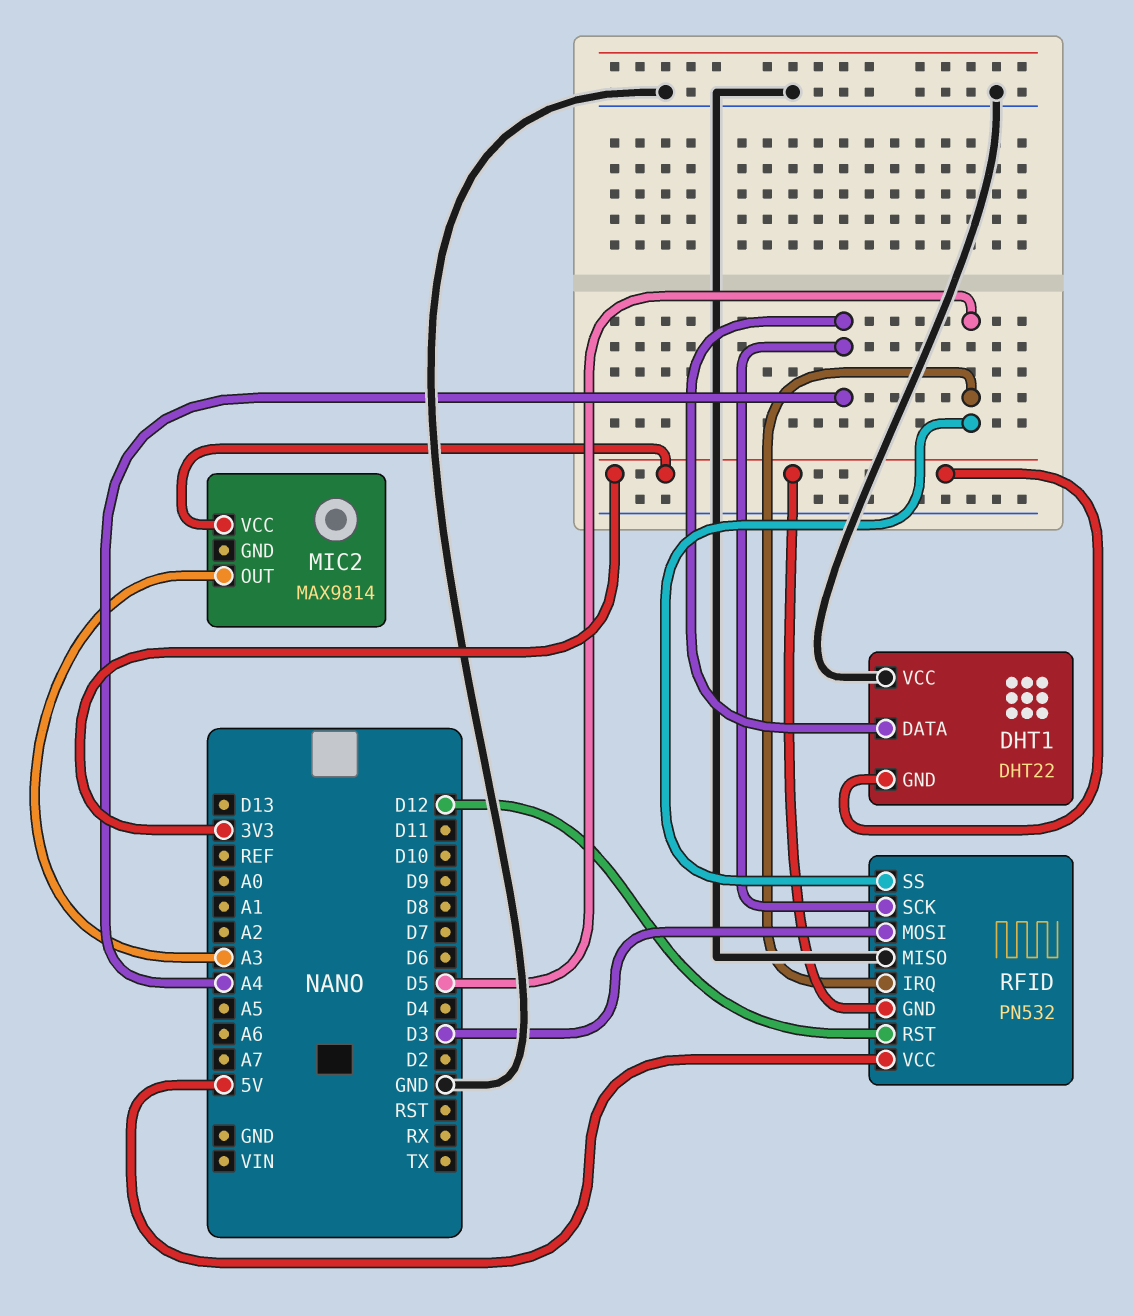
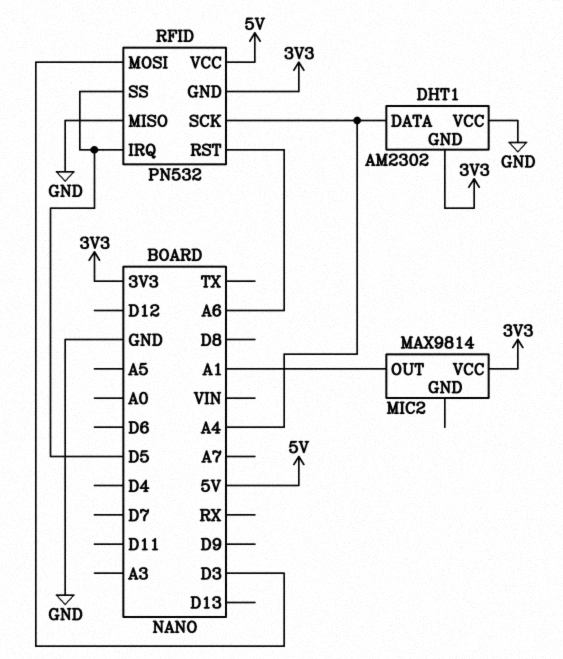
DHT1: DHT22 -> AM2302
MIC2 pin OUT: A3 -> A1
RFID pin RST: D12 -> A6

